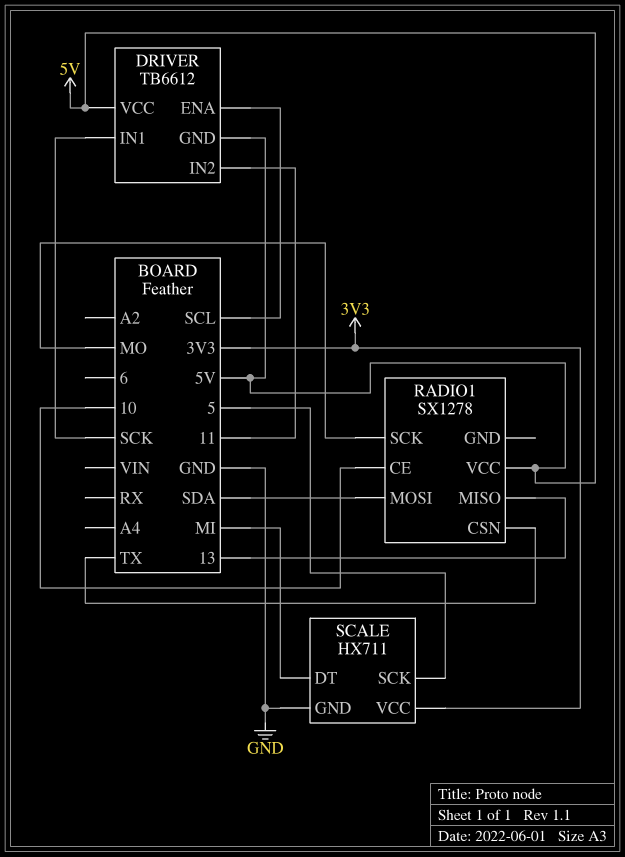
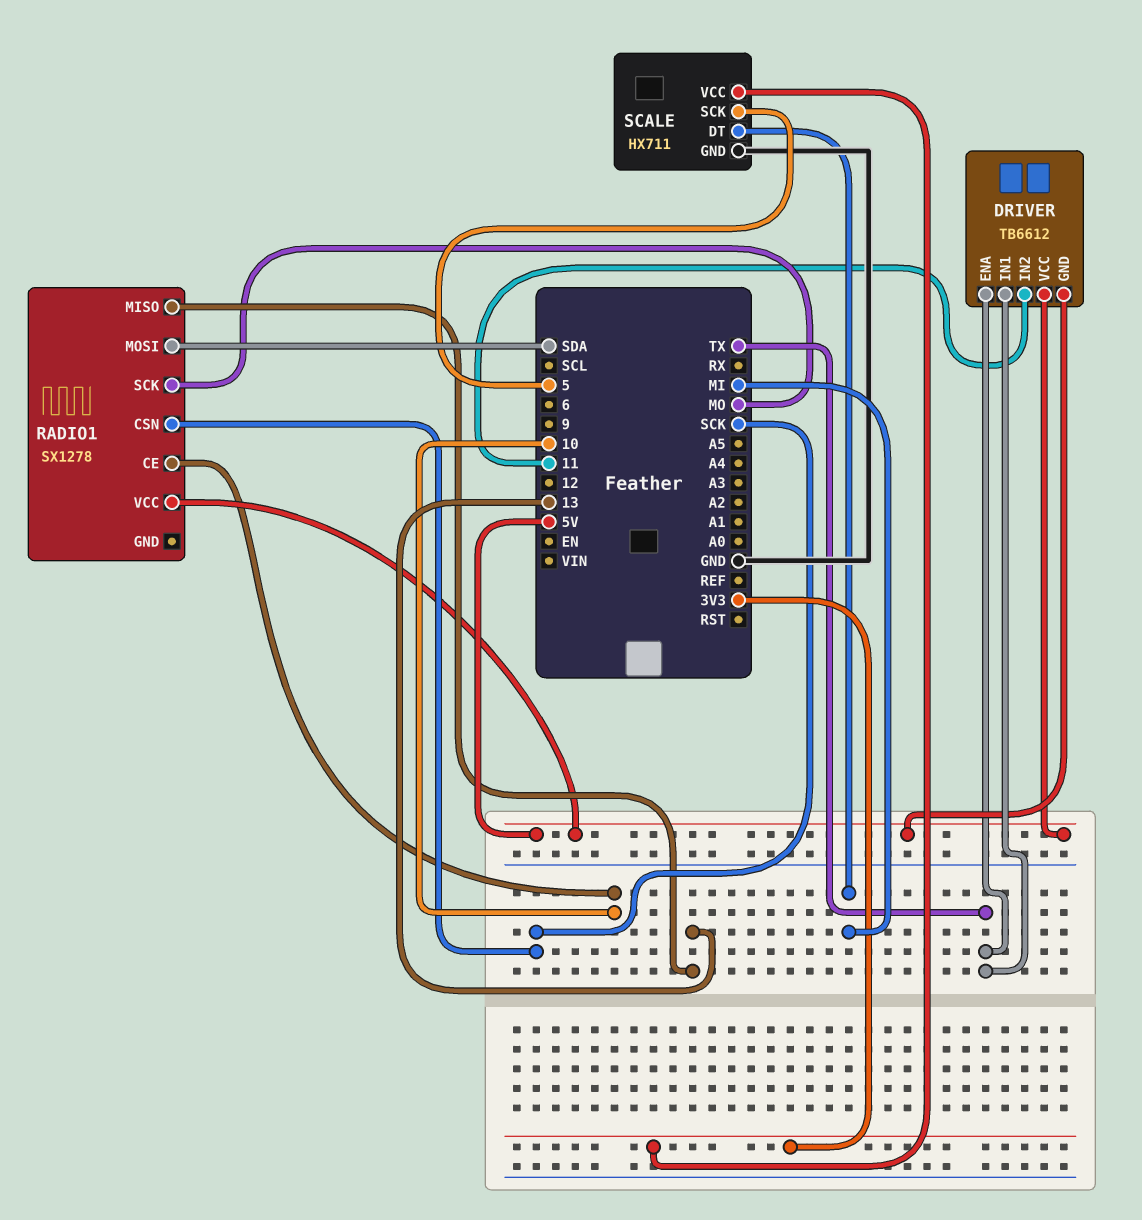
DRIVER pin ENA: SCL -> TX
DRIVER pin IN1: SCK -> TX
RADIO1 pin CSN: TX -> SCK

